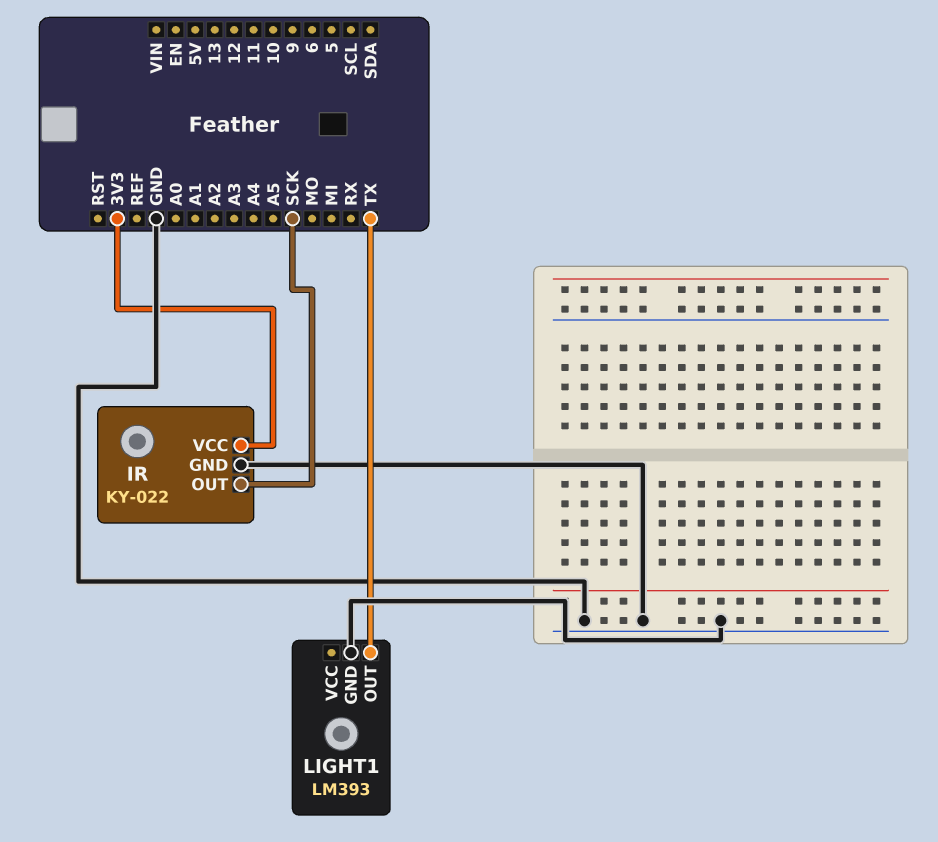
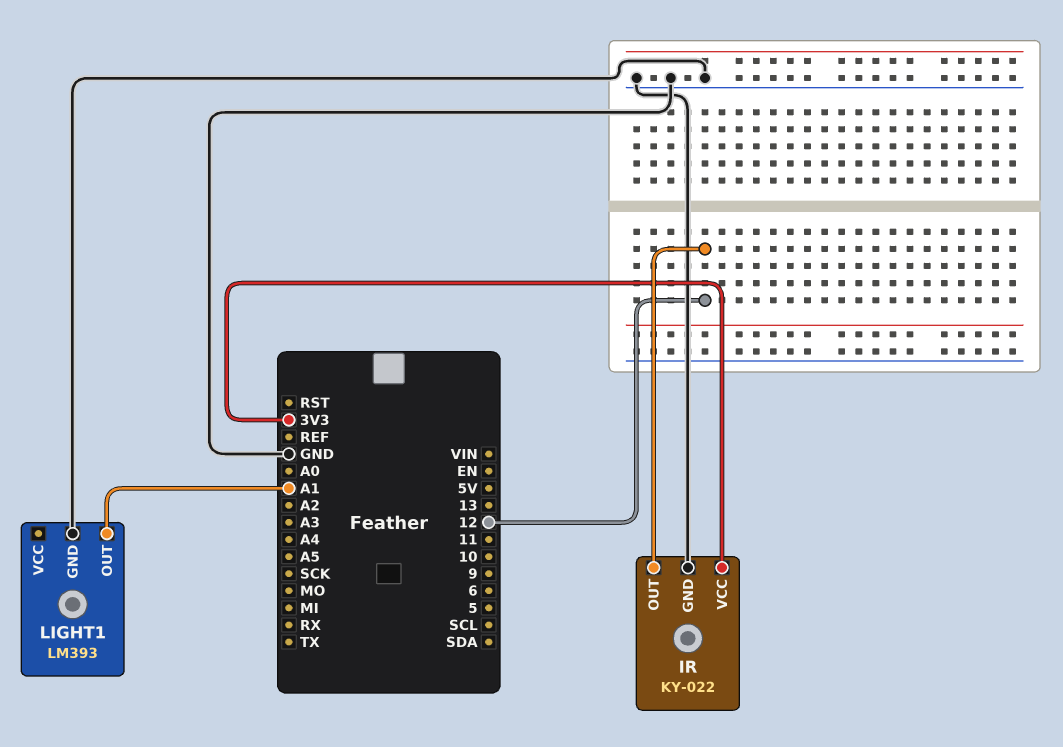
IR pin OUT: SCK -> 12
LIGHT1 pin OUT: TX -> A1

